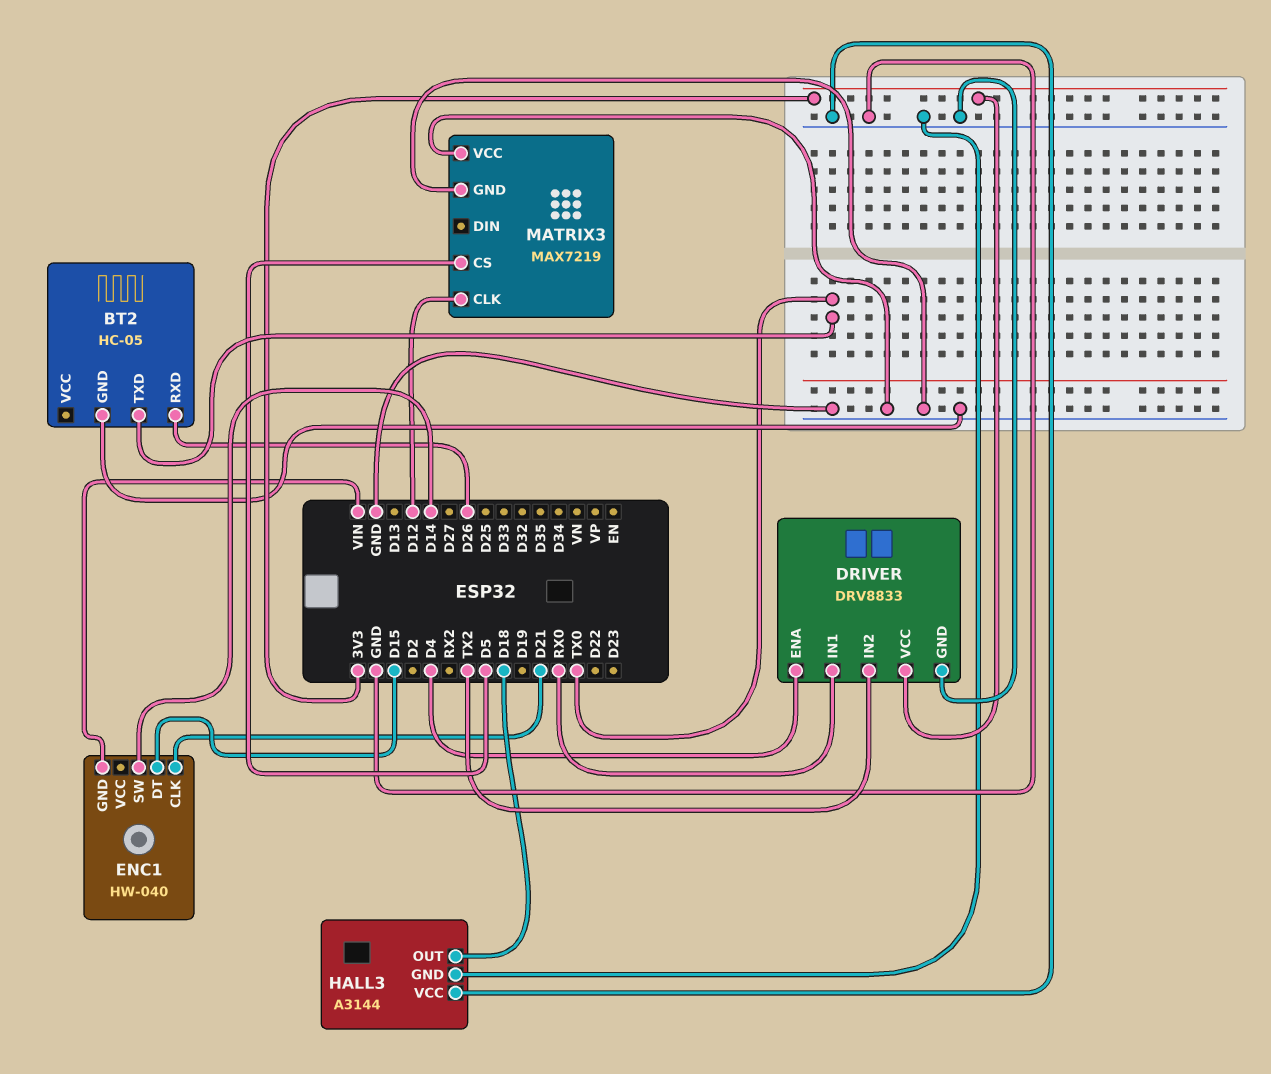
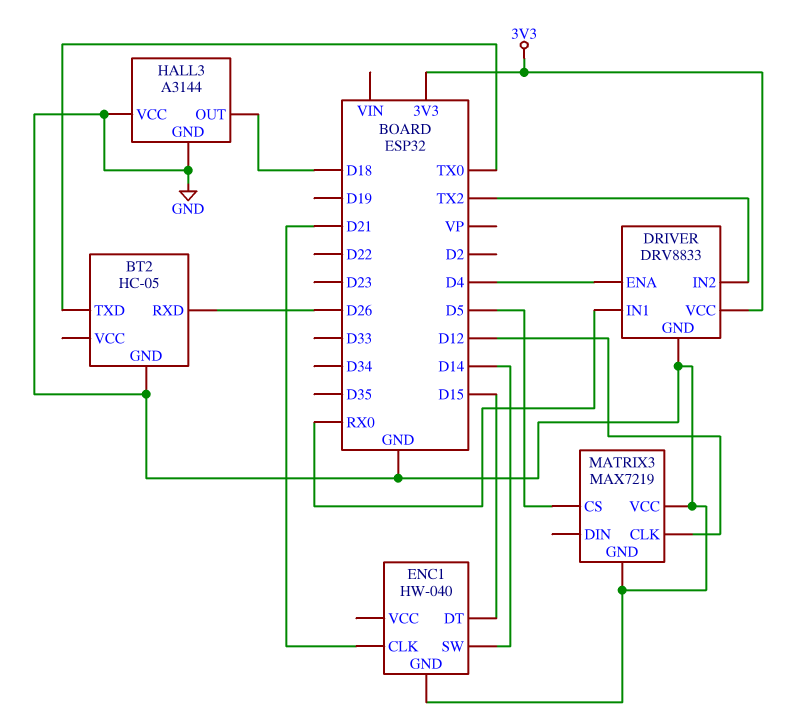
ENC1 pin GND: VIN -> GND

